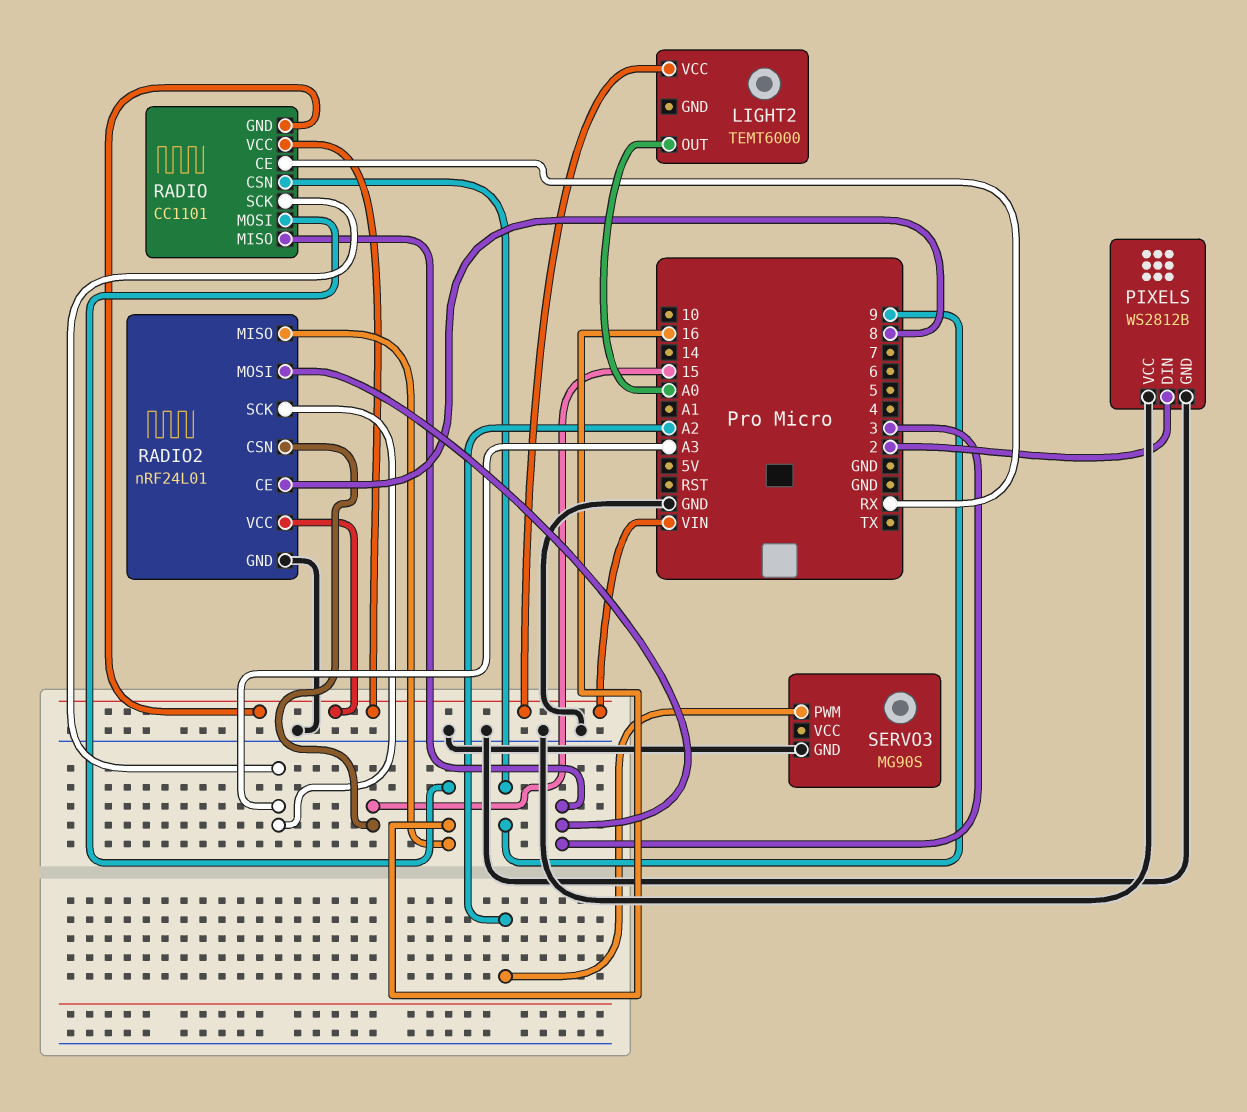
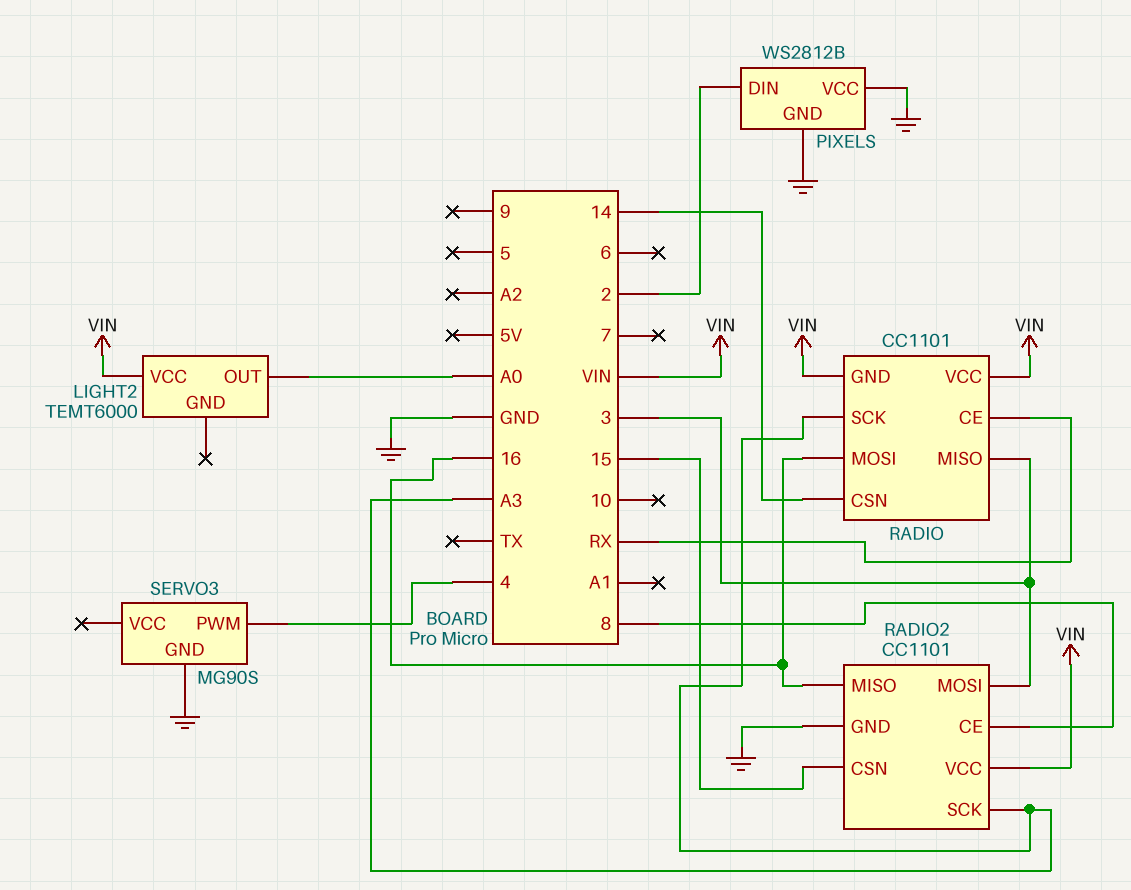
RADIO pin CSN: 9 -> 14
RADIO2: nRF24L01 -> CC1101
SERVO3 pin PWM: A2 -> 4

